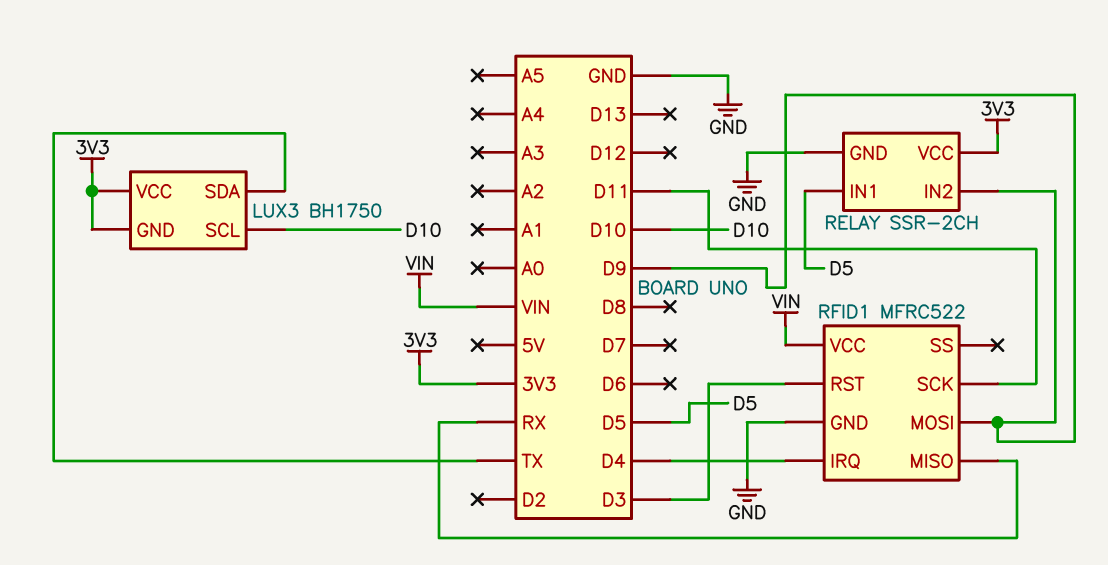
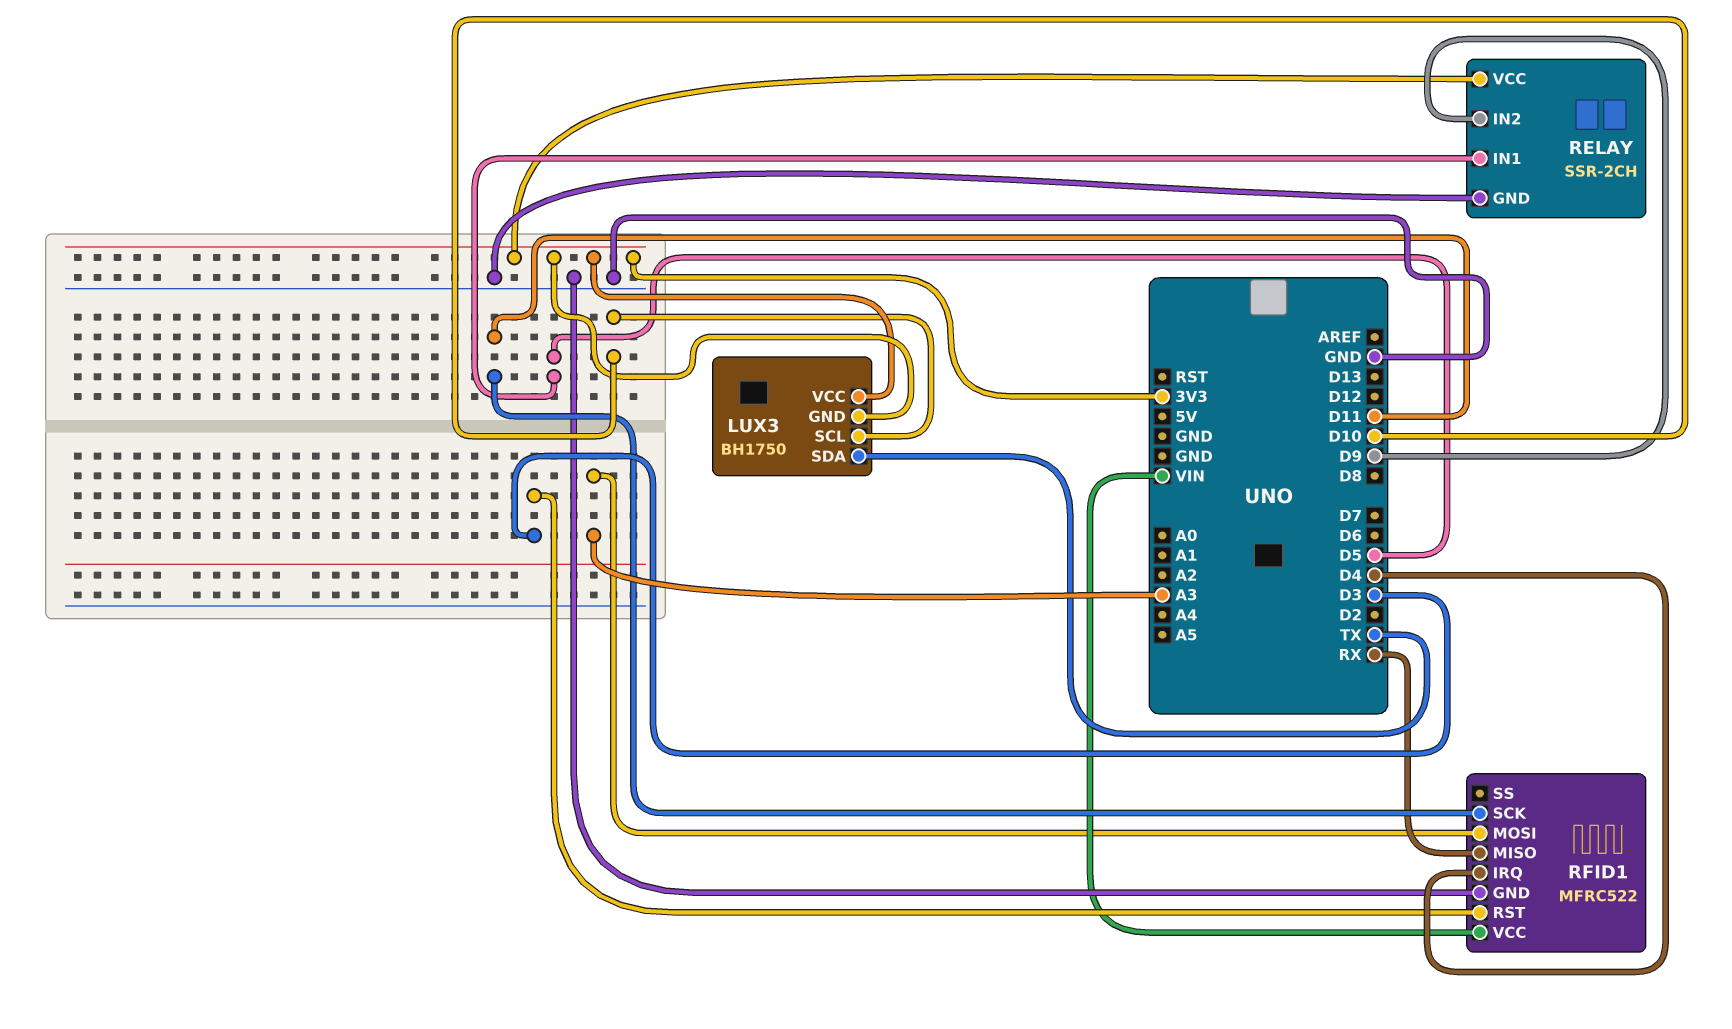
RFID1 pin MOSI: D9 -> A3

